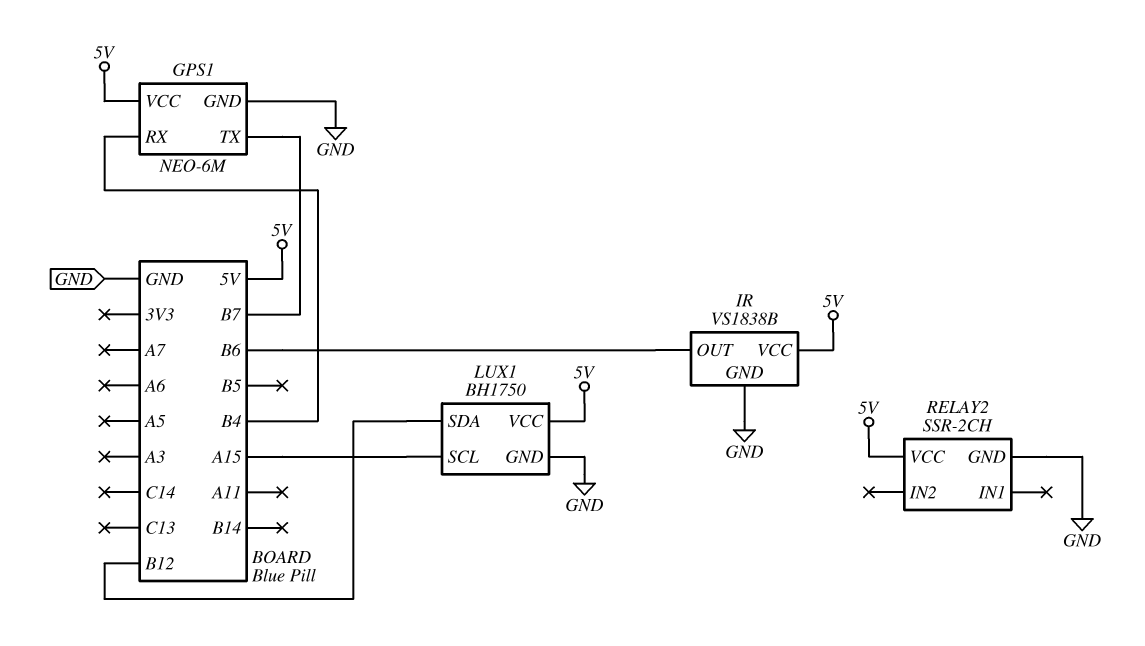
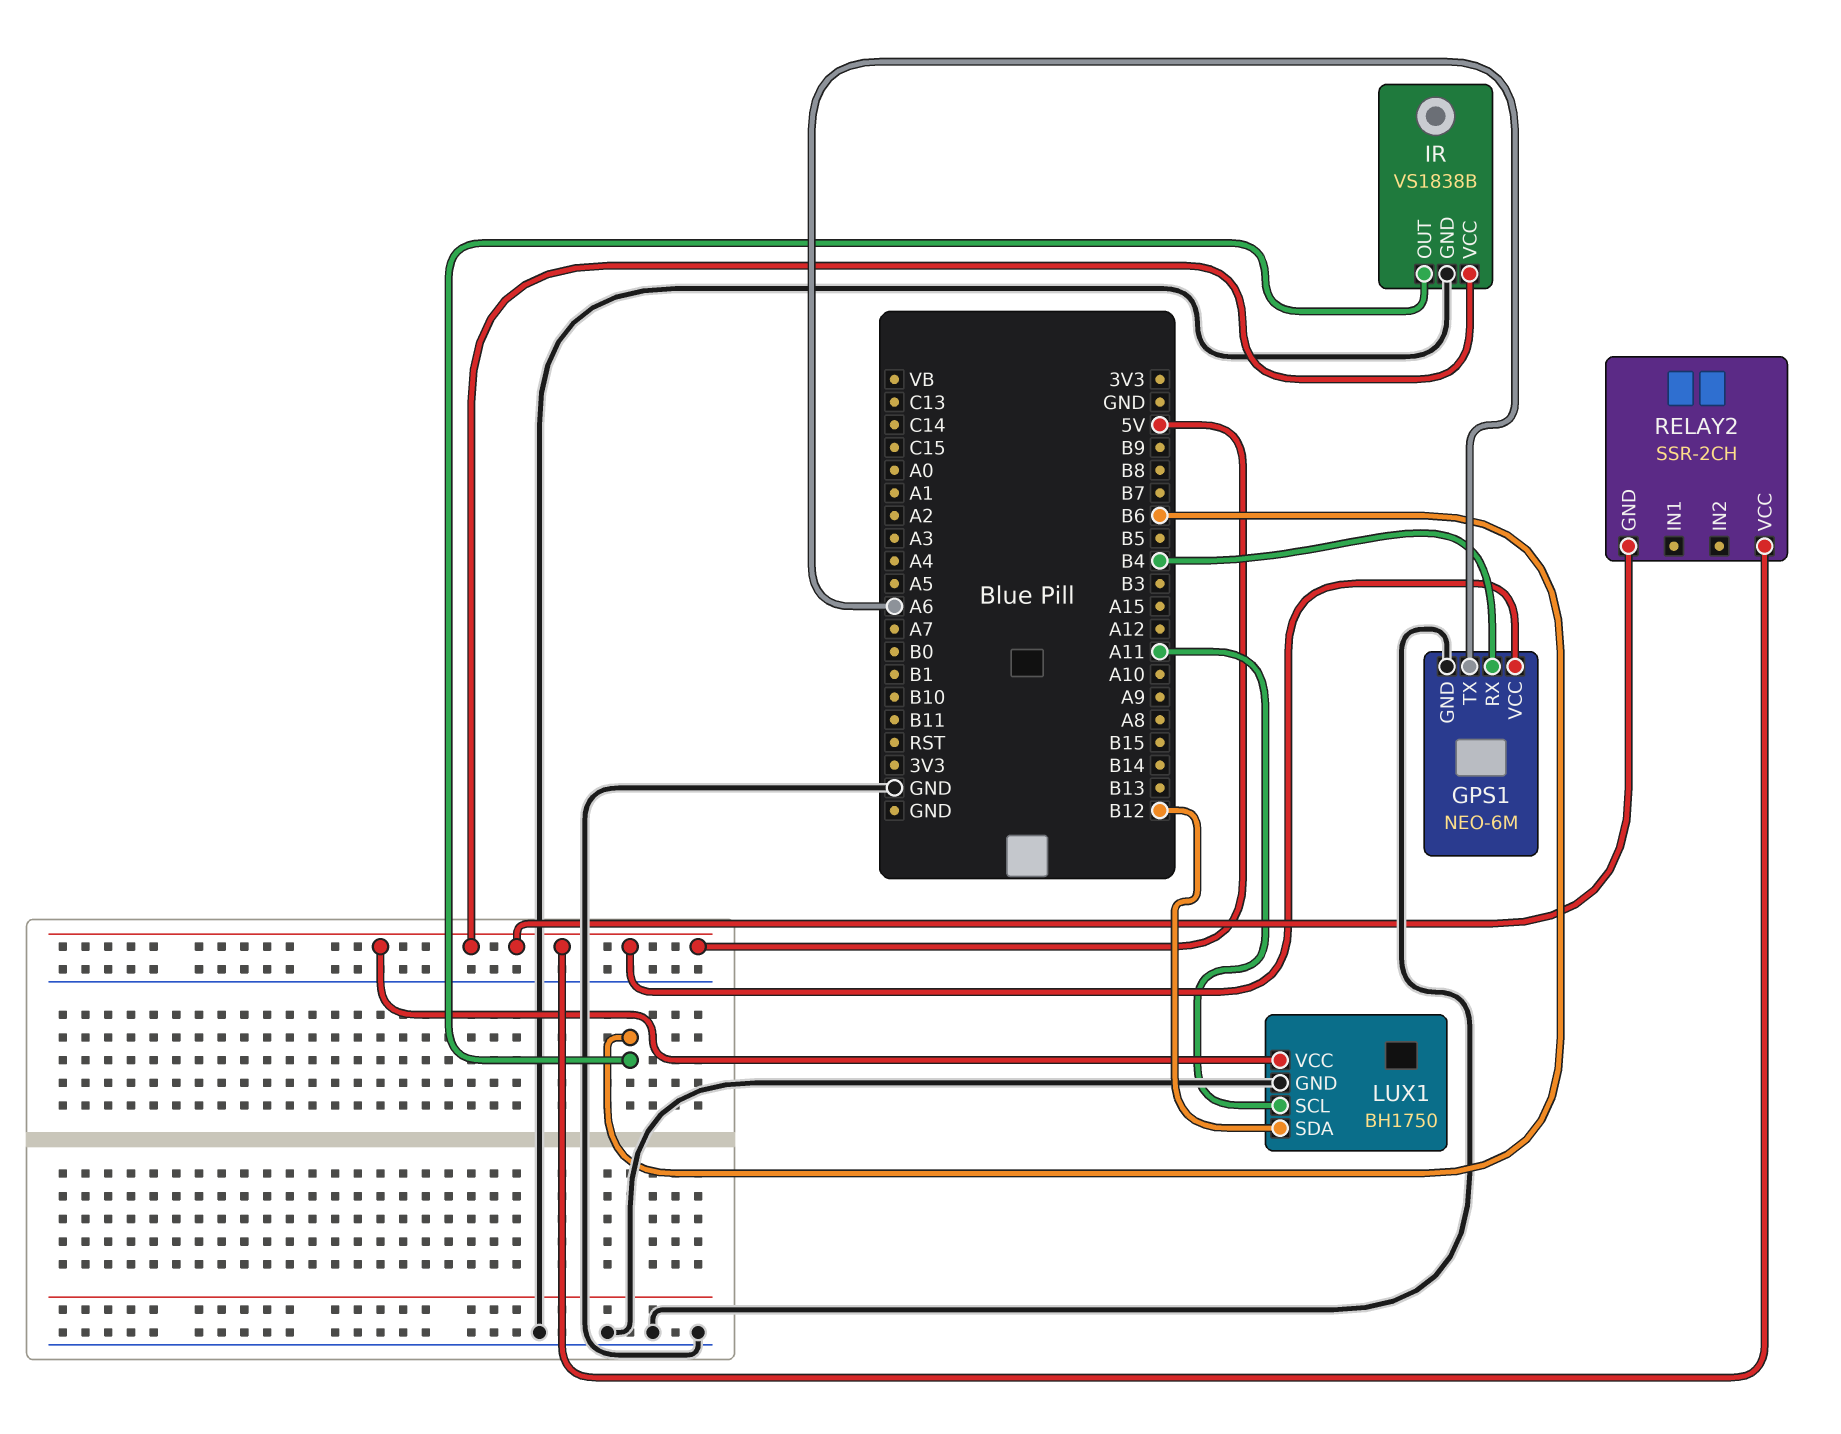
GPS1 pin TX: B7 -> A6
LUX1 pin SCL: A15 -> A11
RELAY2 pin GND: GND -> 5V

